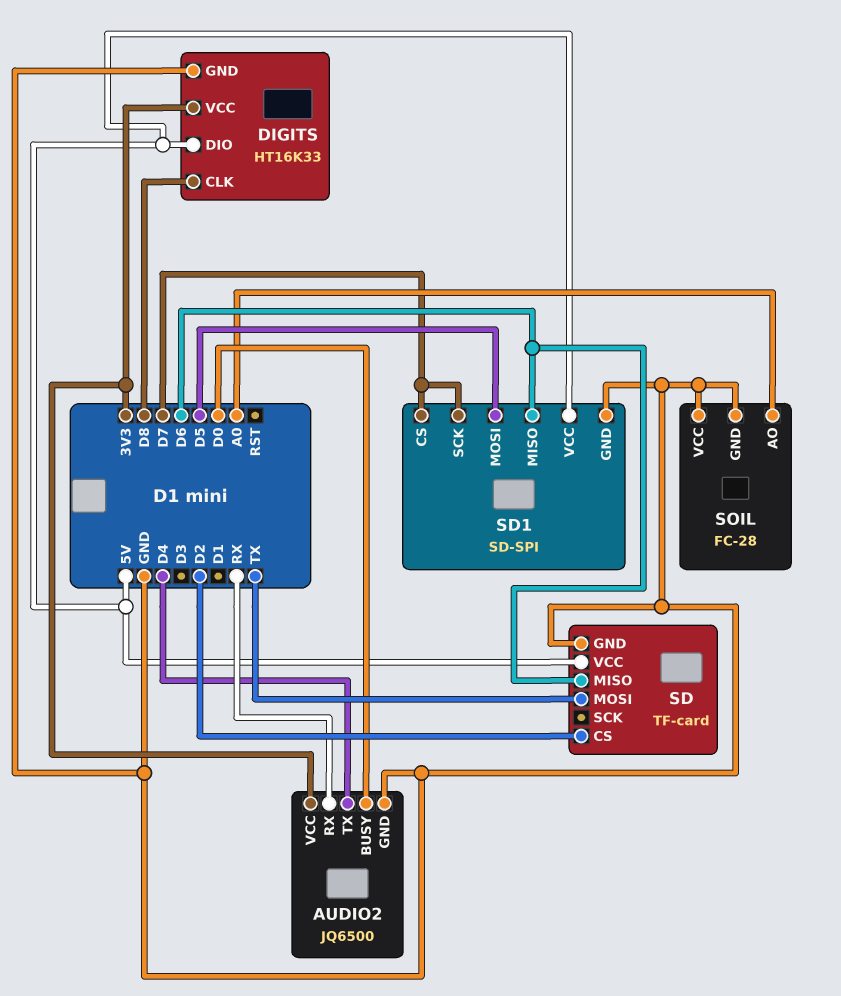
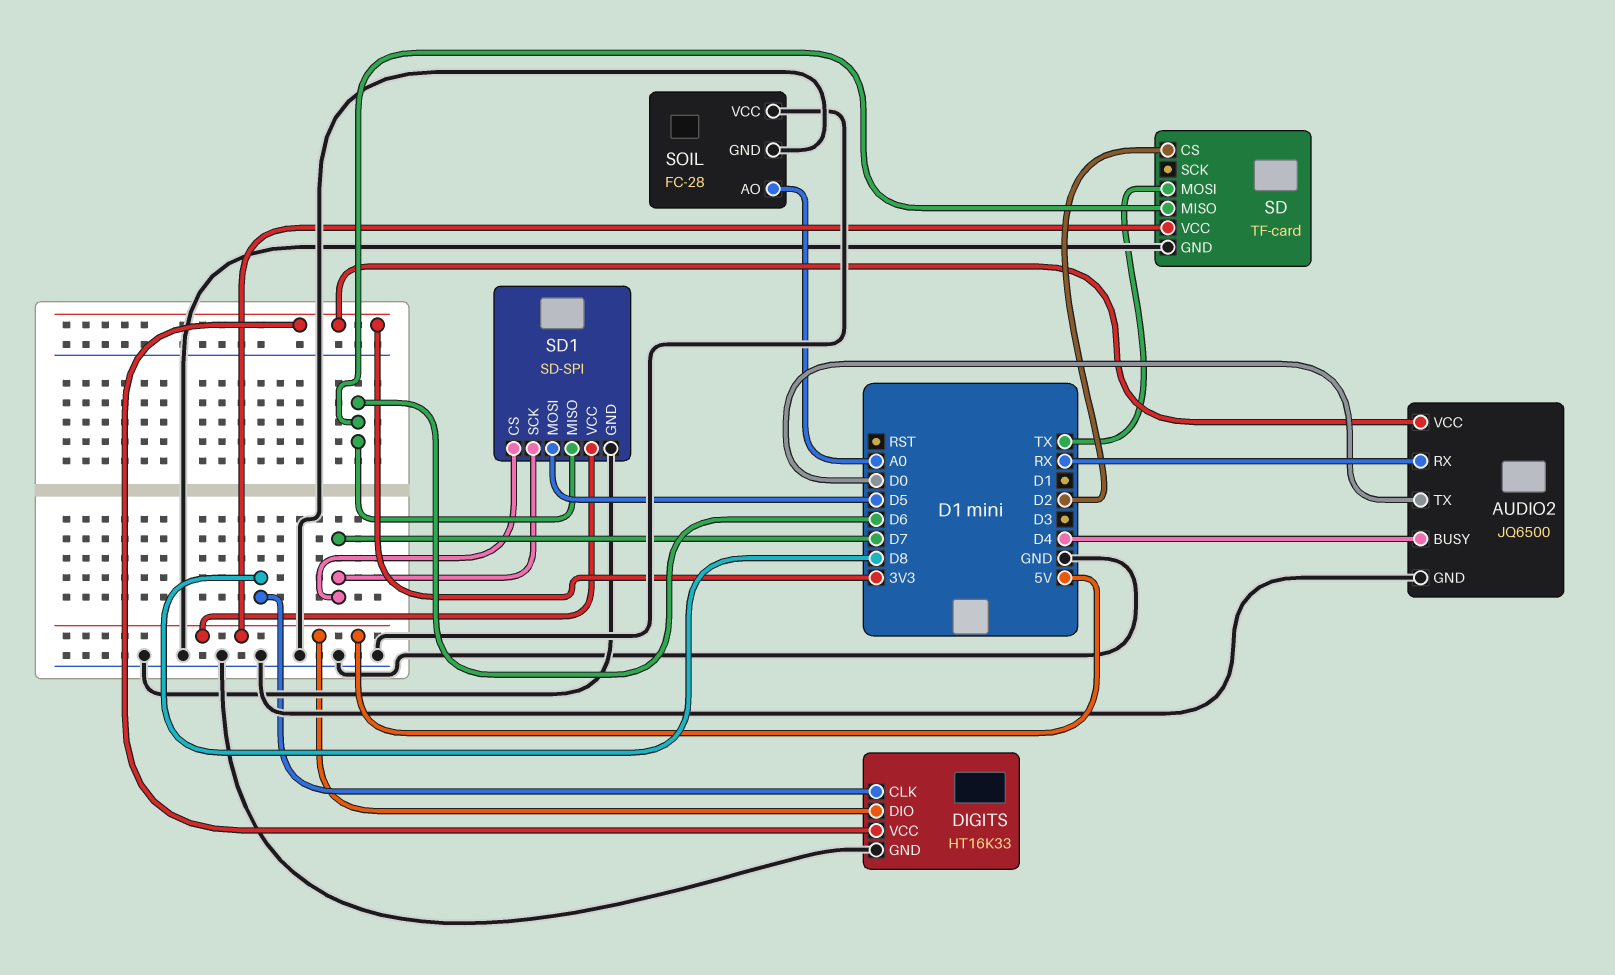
AUDIO2 pin BUSY: D0 -> D4
AUDIO2 pin TX: D4 -> D0

